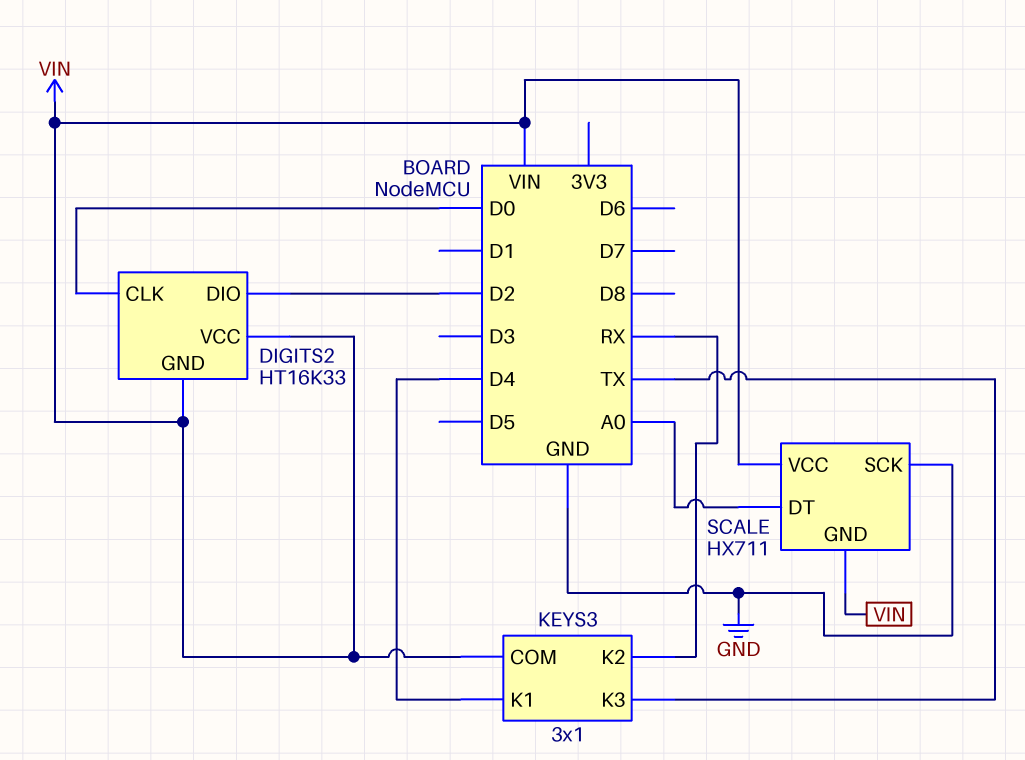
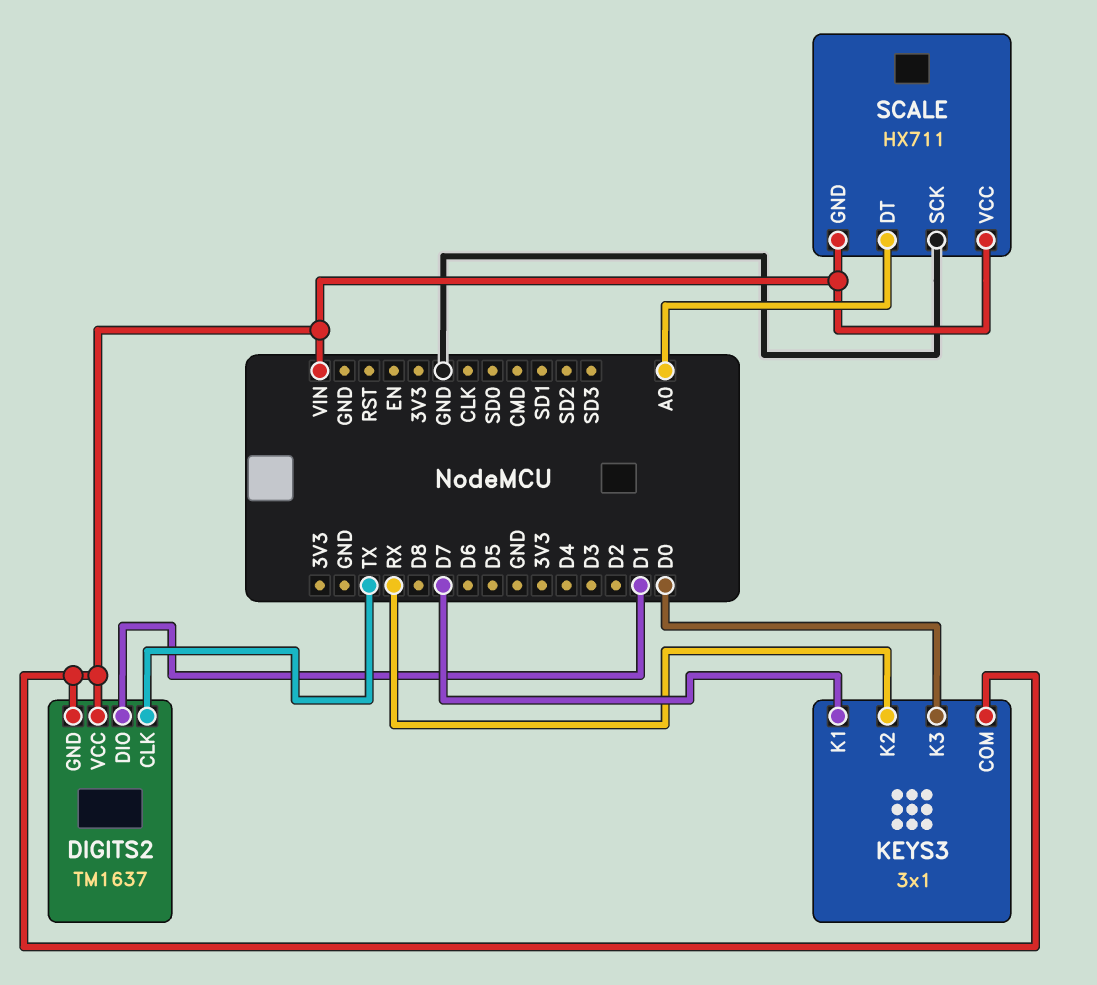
DIGITS2: HT16K33 -> TM1637
DIGITS2 pin CLK: D0 -> TX
DIGITS2 pin DIO: D2 -> D1
KEYS3 pin K1: D4 -> D7
KEYS3 pin K3: TX -> D0

